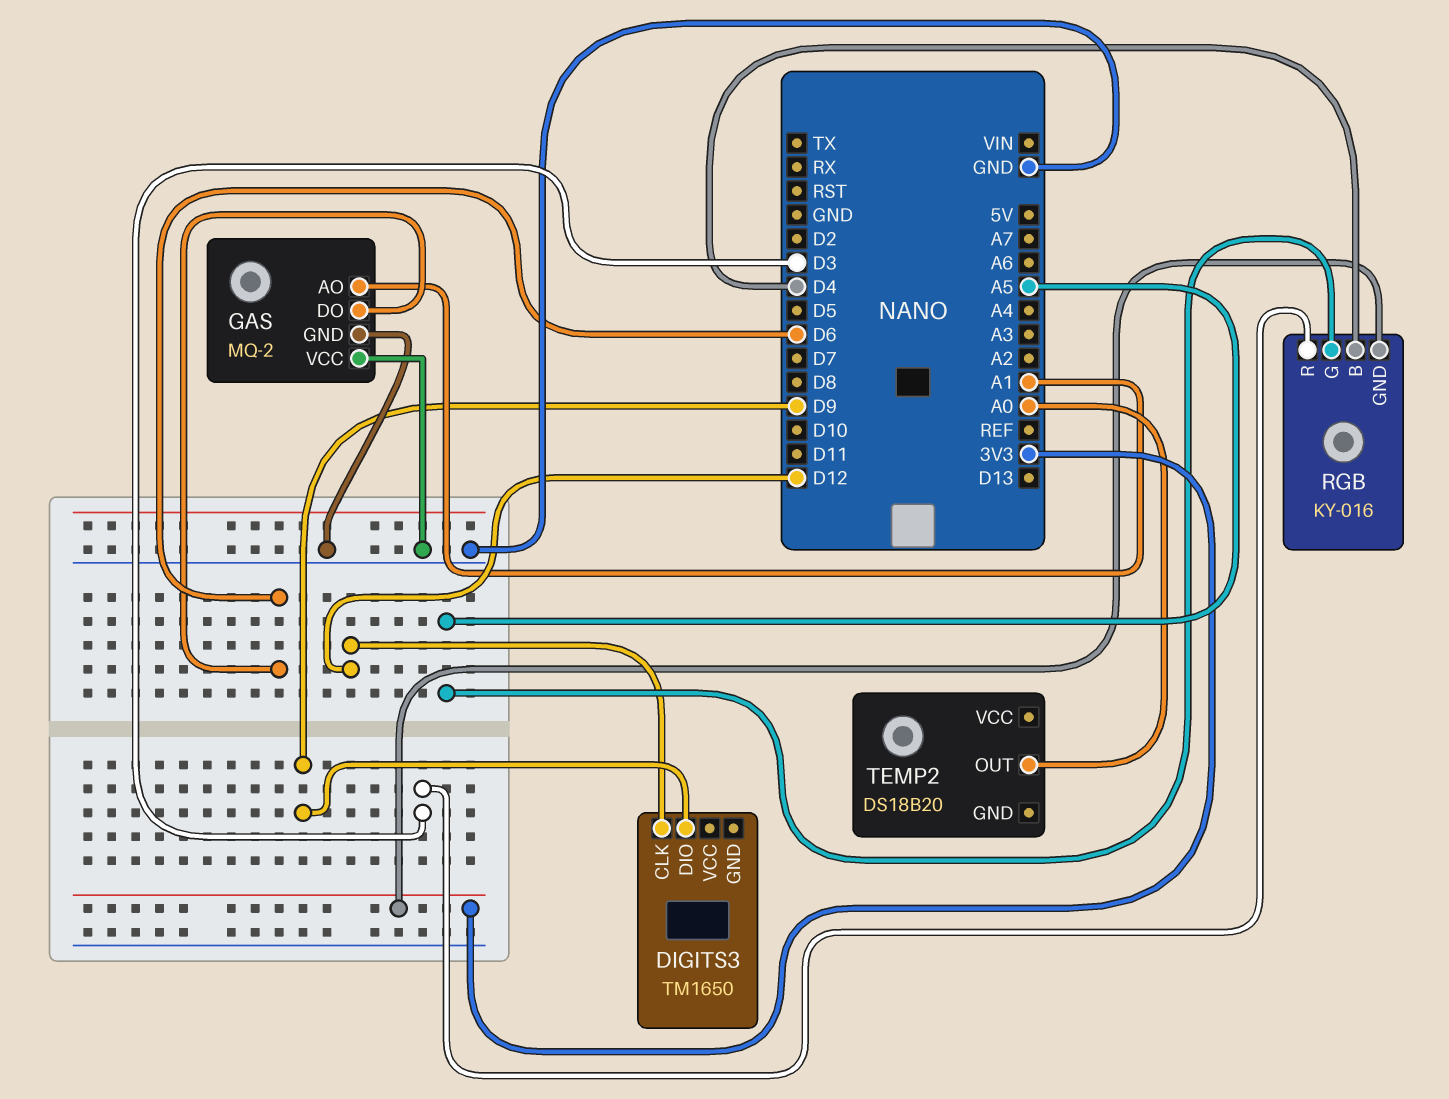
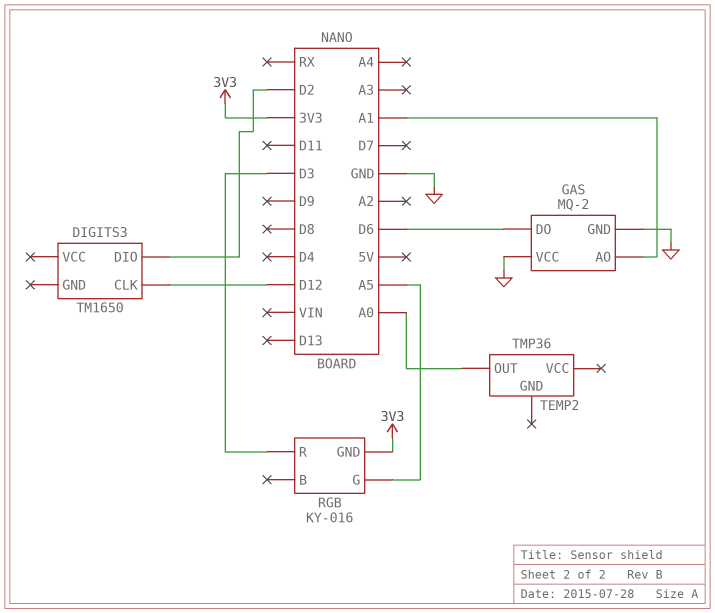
DIGITS3 pin DIO: D9 -> D2
RGB pin B: D4 -> none
TEMP2: DS18B20 -> TMP36

